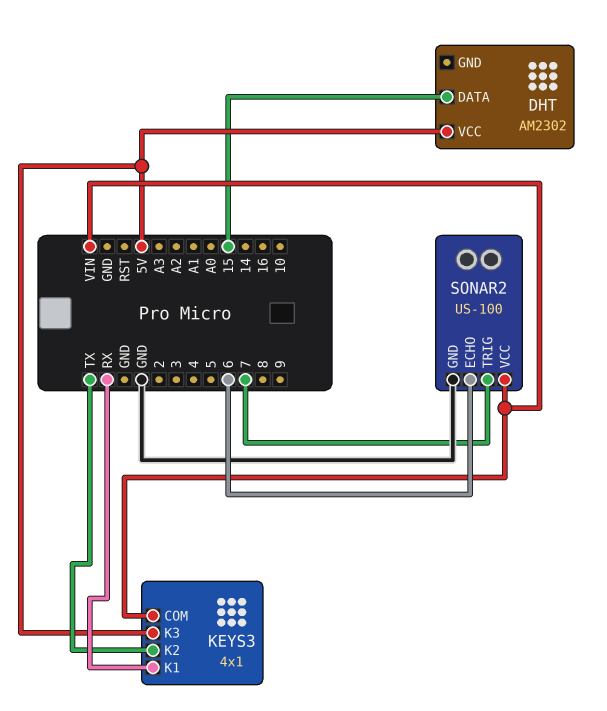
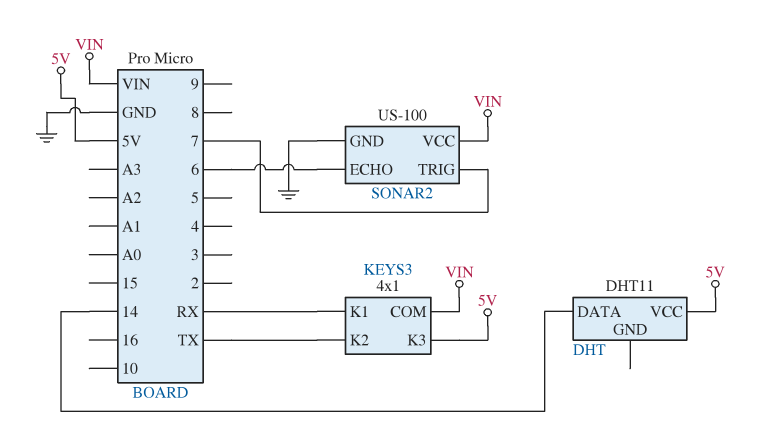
DHT: AM2302 -> DHT11
DHT pin DATA: 15 -> 14

